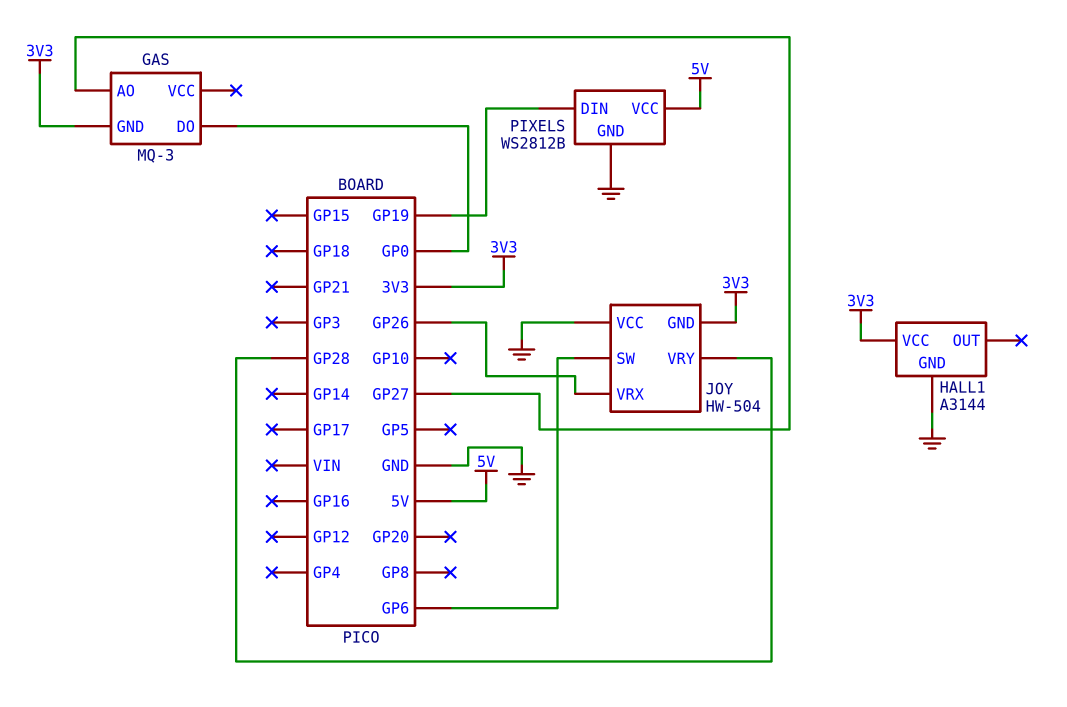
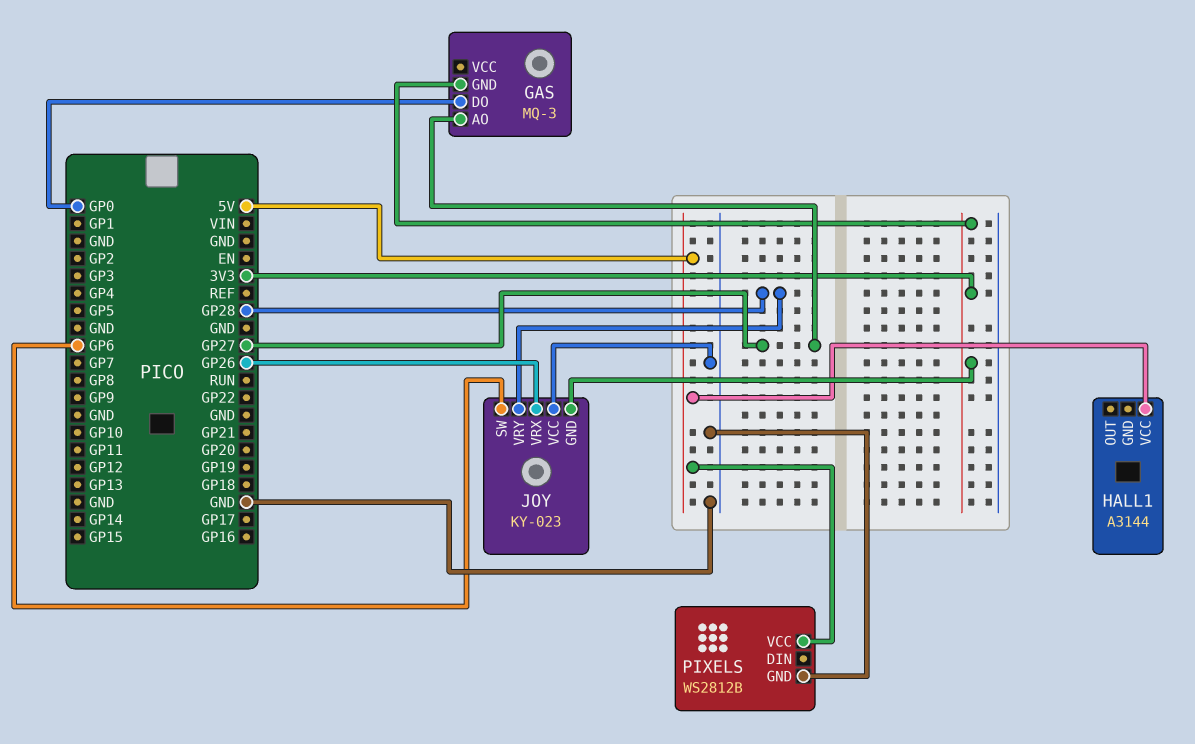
HALL1 pin GND: GND -> none
HALL1 pin VCC: 3V3 -> 5V
JOY: HW-504 -> KY-023
PIXELS pin DIN: GP19 -> none

